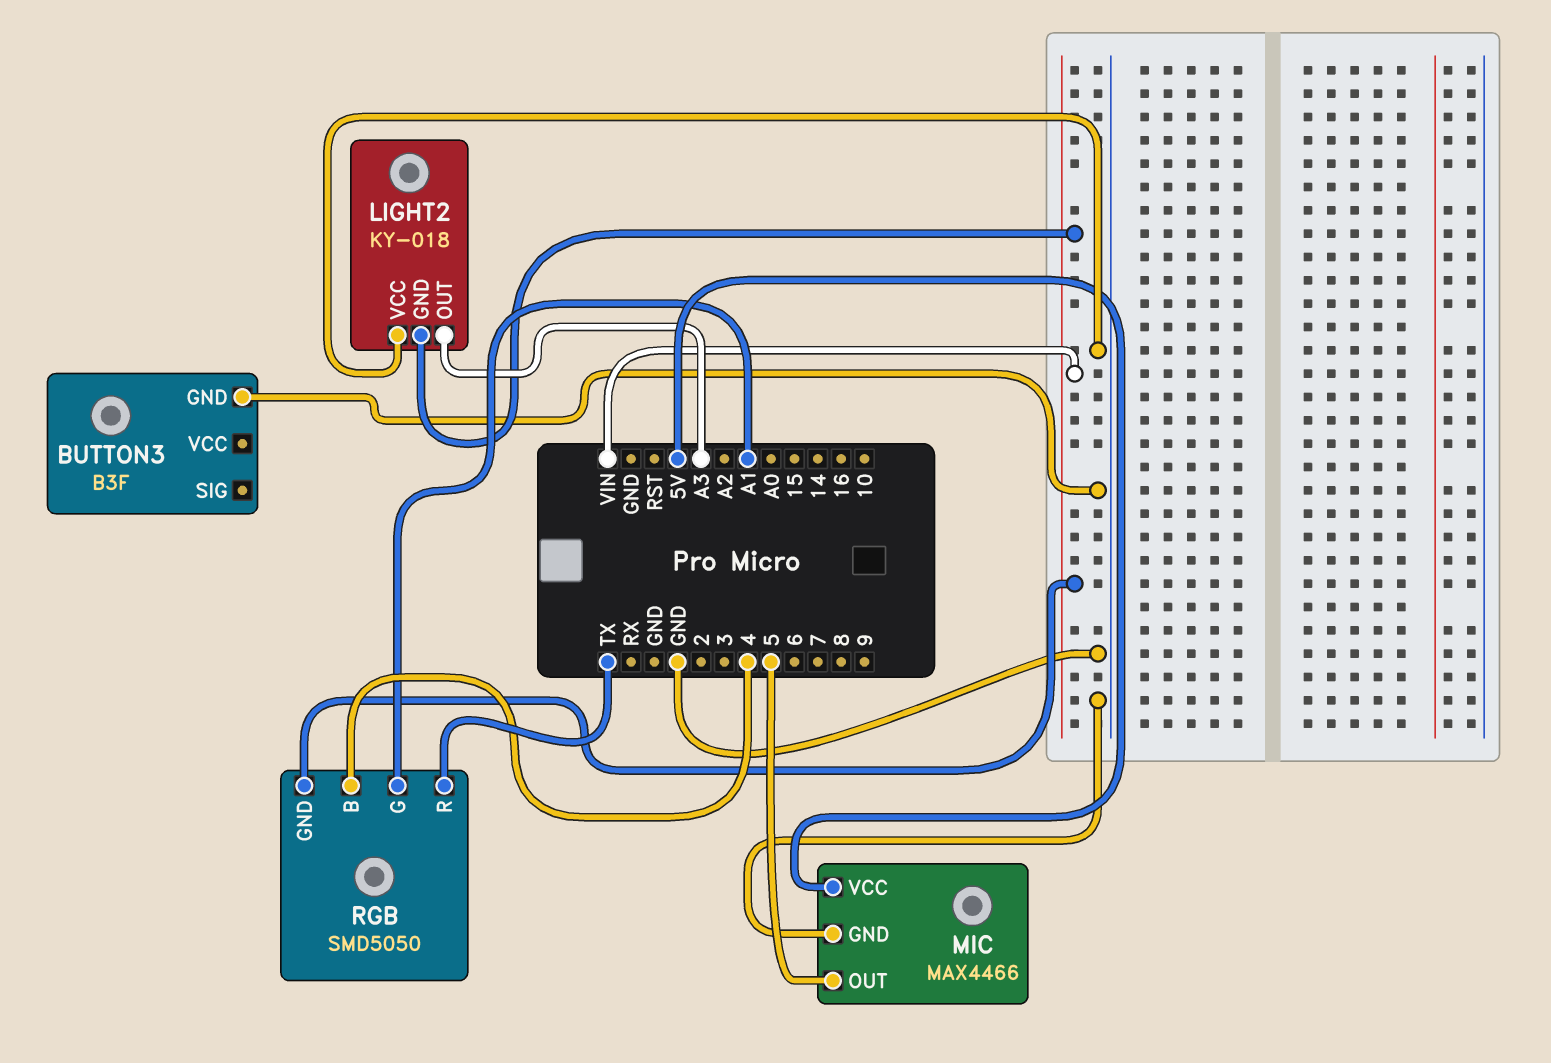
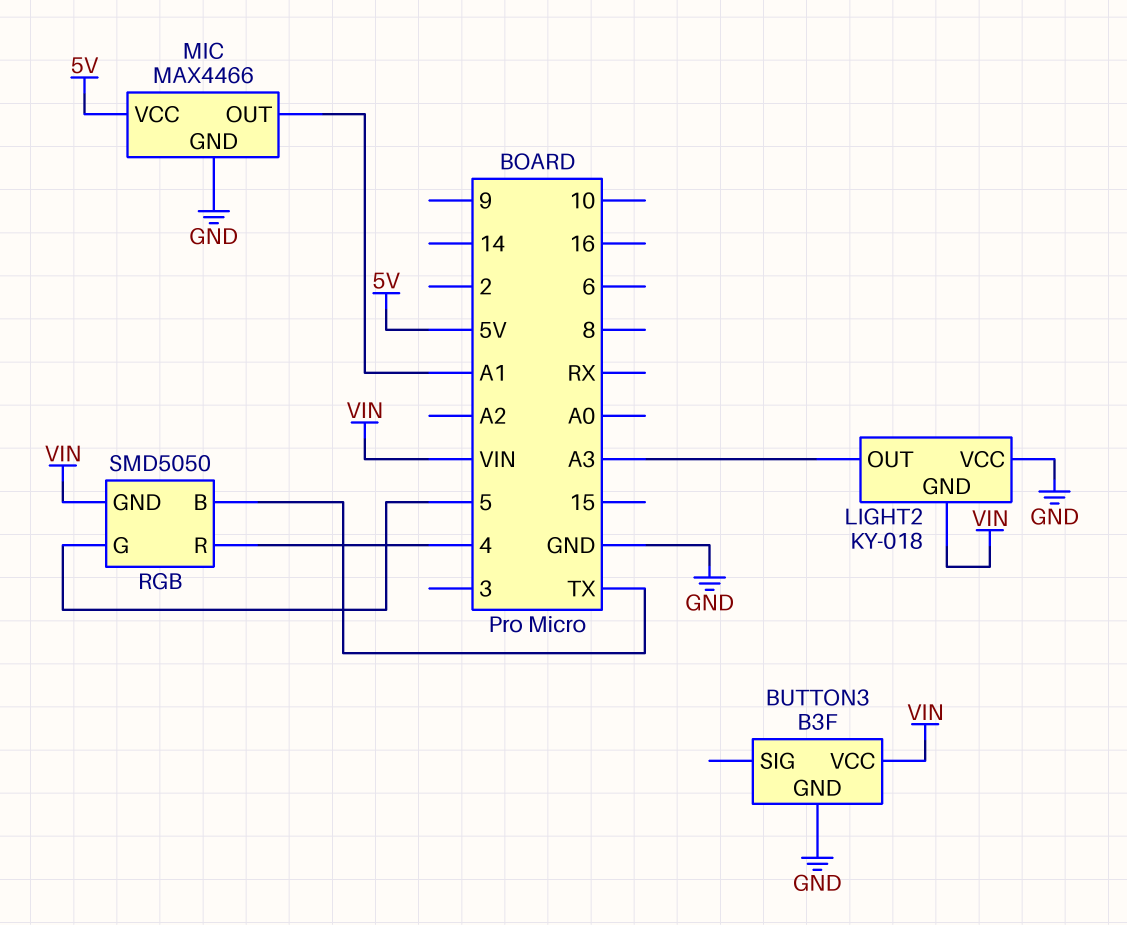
BUTTON3 pin VCC: none -> VIN
MIC pin OUT: 5 -> A1
RGB pin B: 4 -> TX
RGB pin G: A1 -> 5
RGB pin R: TX -> 4

